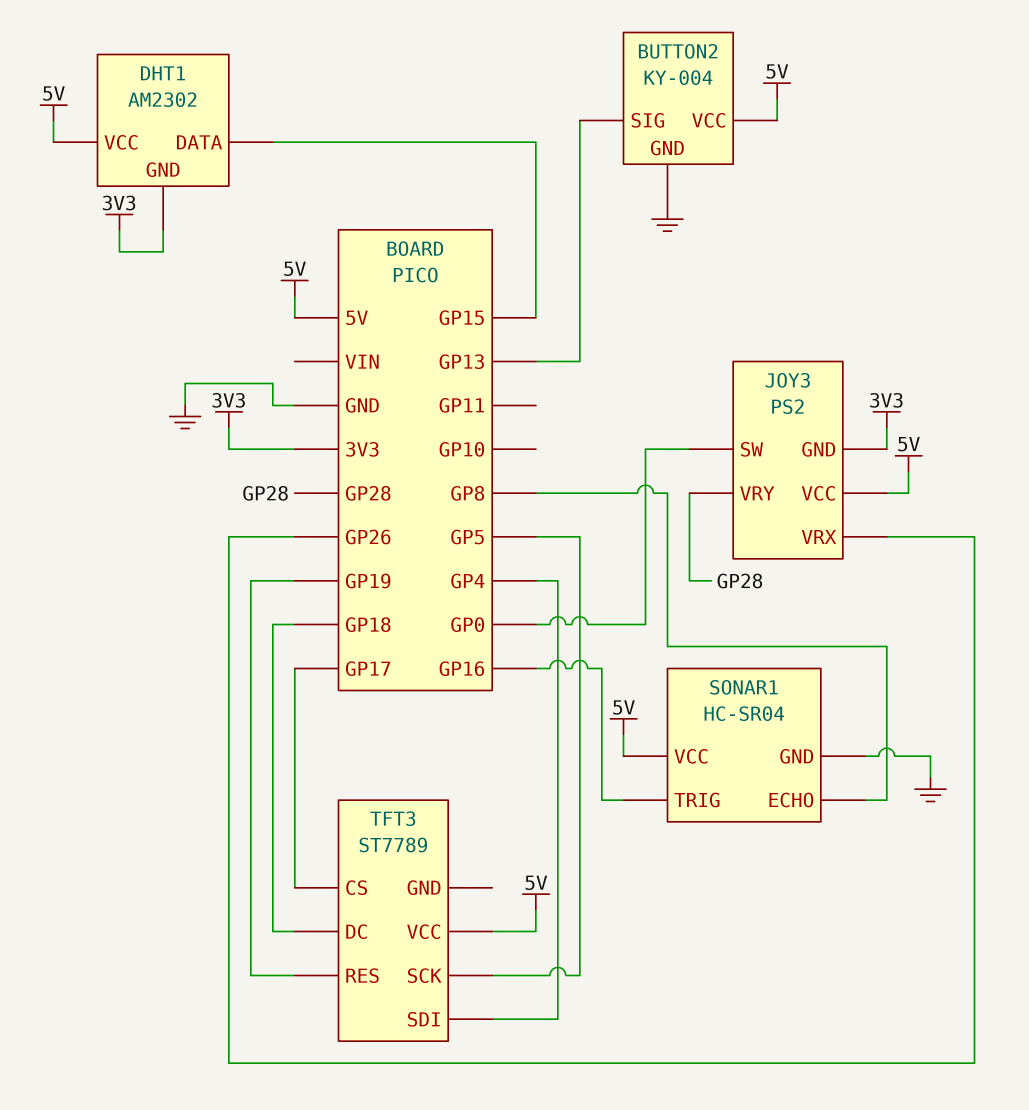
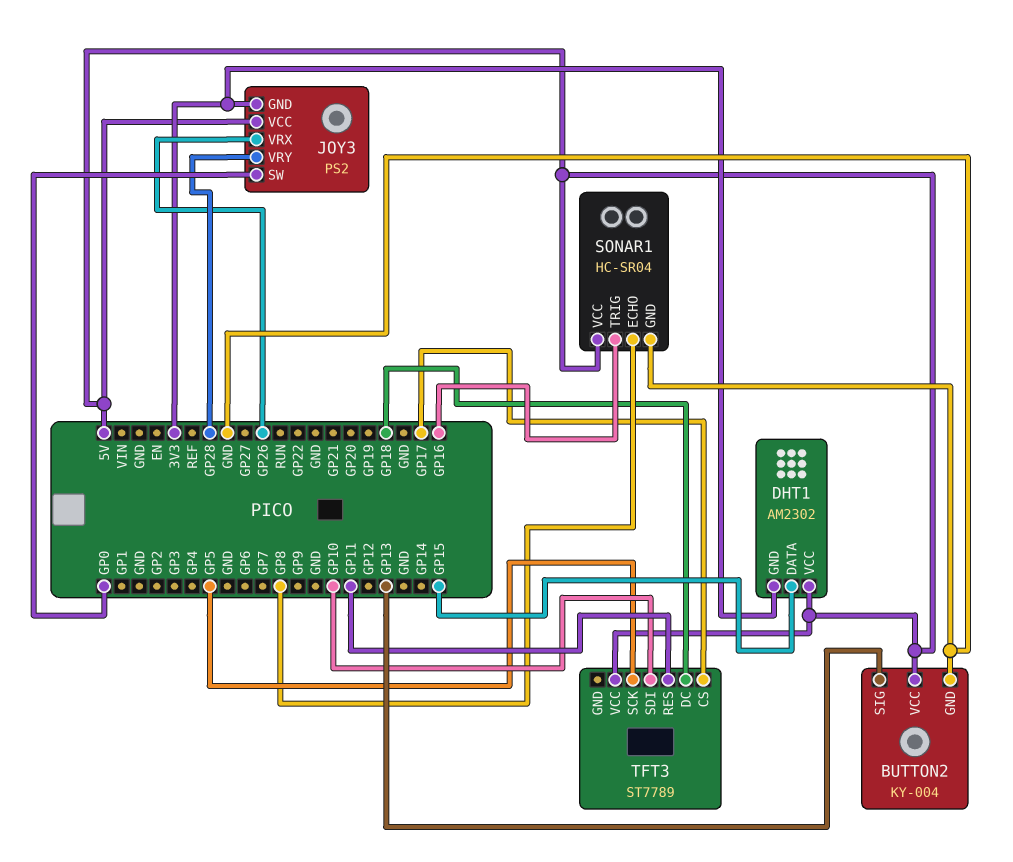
TFT3 pin RES: GP19 -> GP11
TFT3 pin SDI: GP4 -> GP10

